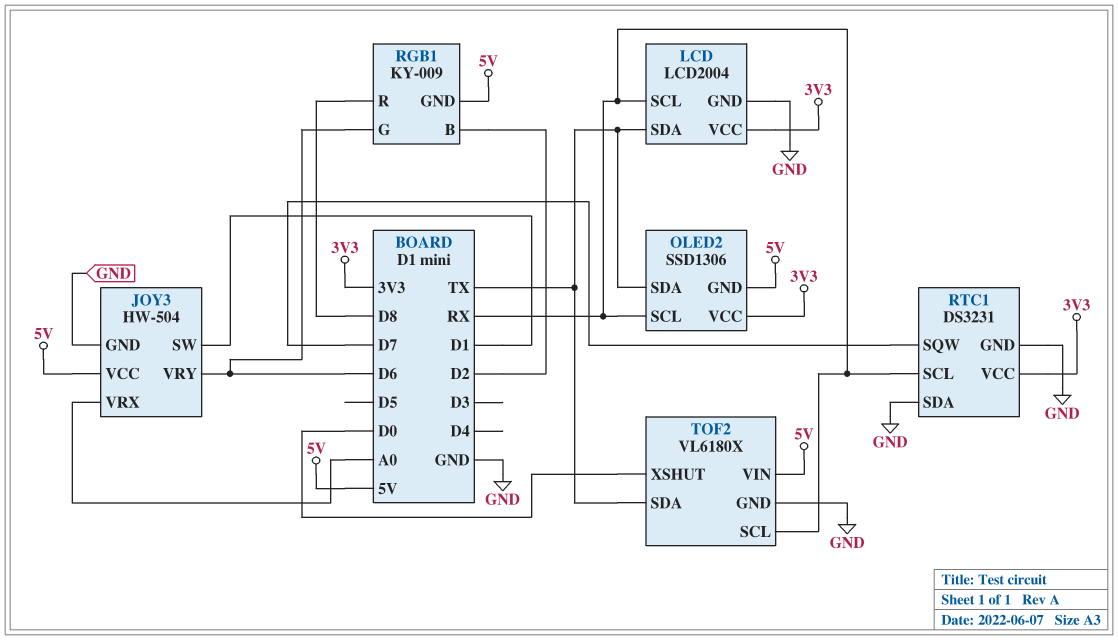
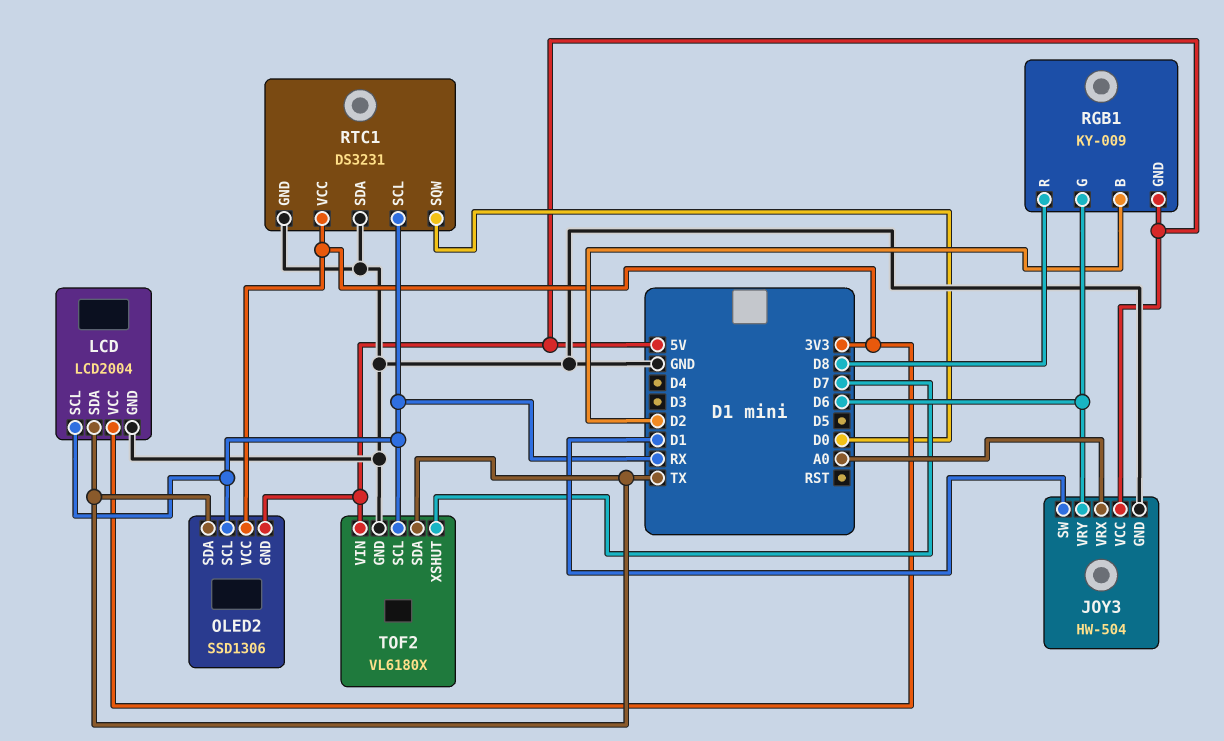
RTC1 pin SQW: D7 -> D0
TOF2 pin XSHUT: D0 -> D7

